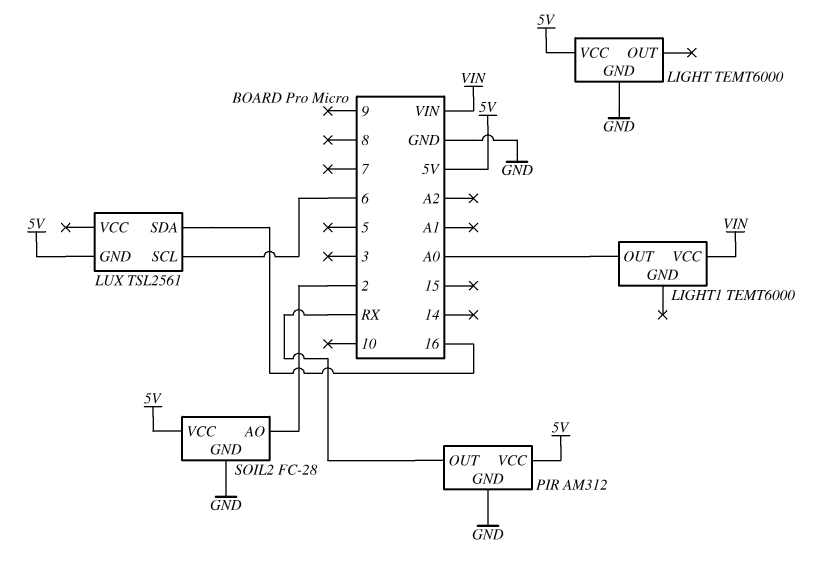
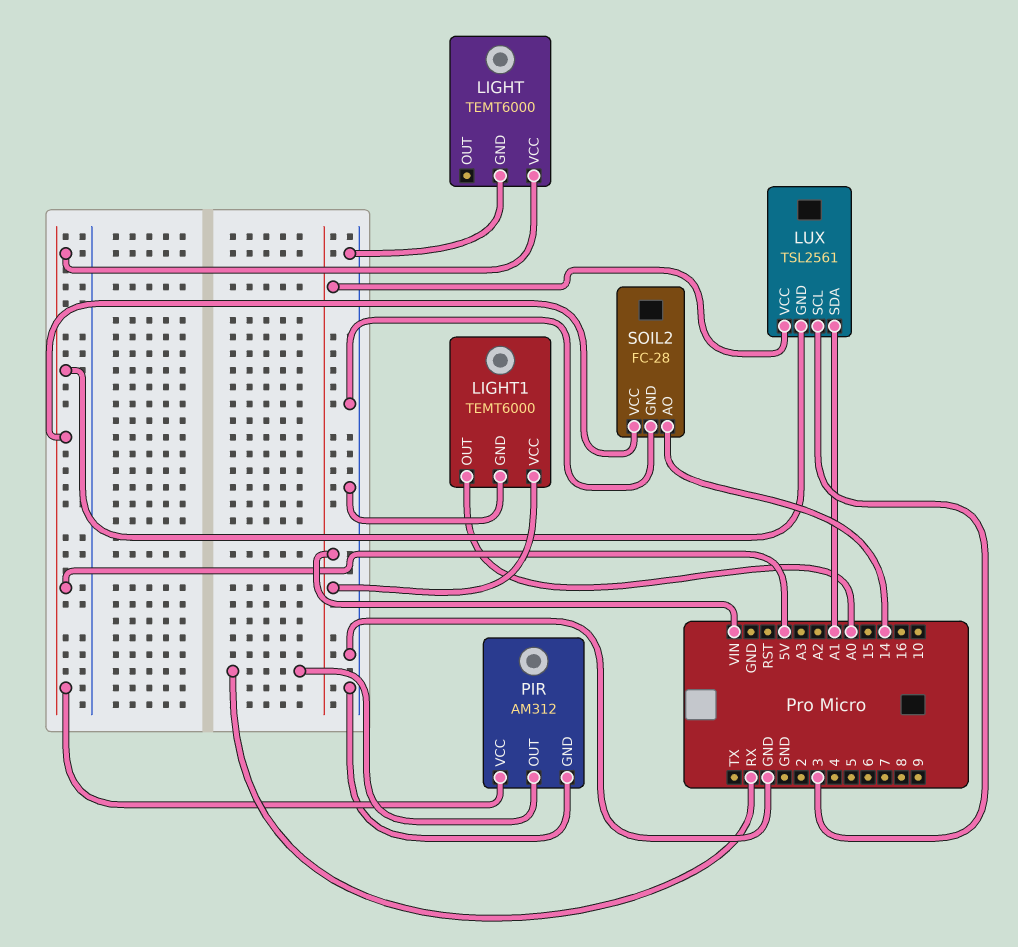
LIGHT1 pin GND: none -> GND
LUX pin SCL: 6 -> 3
LUX pin SDA: 16 -> A1
LUX pin VCC: none -> VIN
SOIL2 pin AO: 2 -> 14

